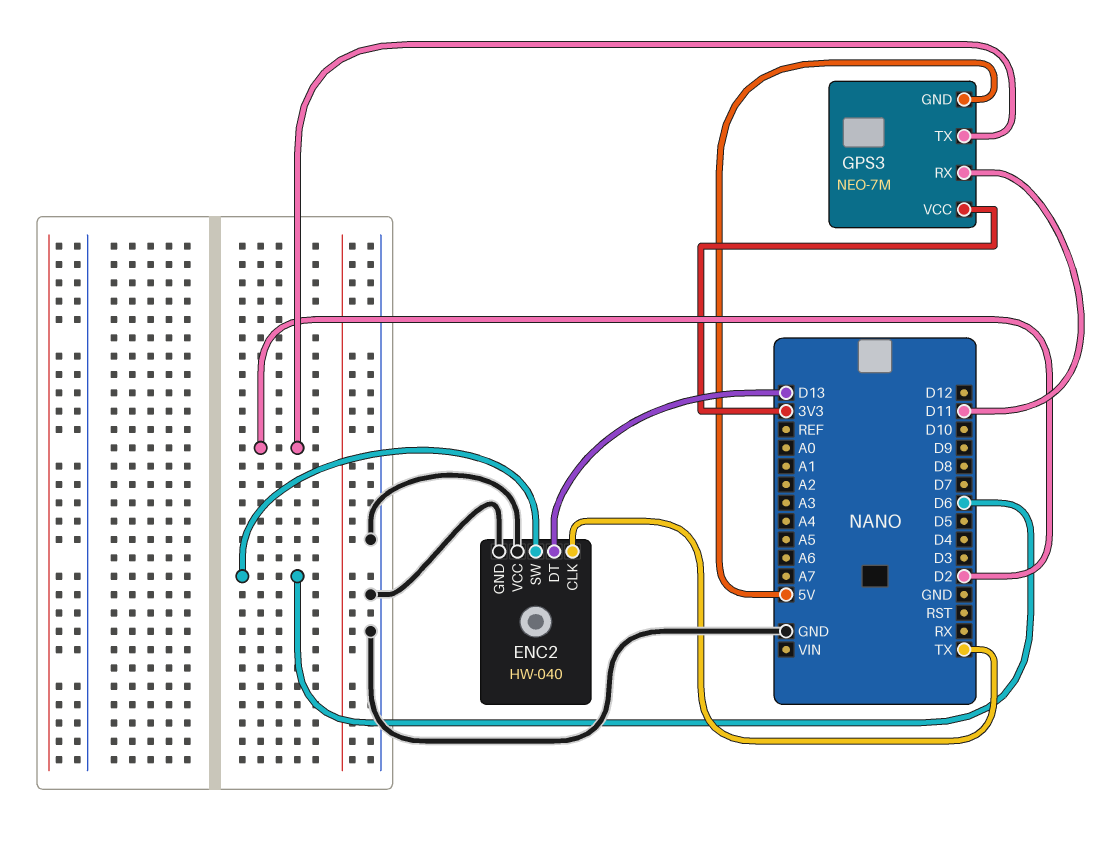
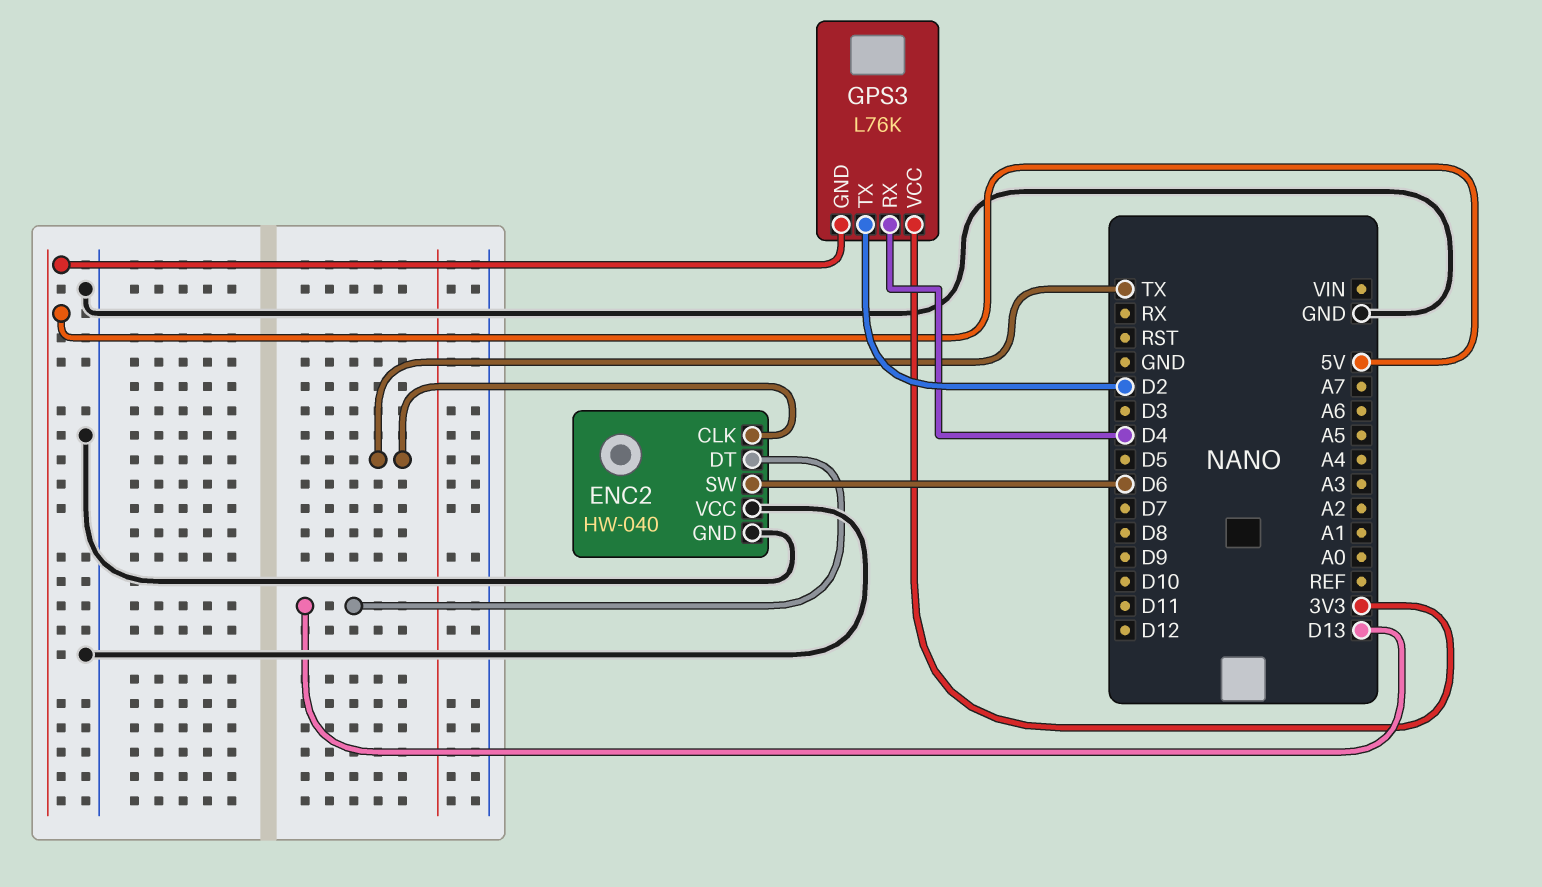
GPS3: NEO-7M -> L76K
GPS3 pin RX: D11 -> D4

